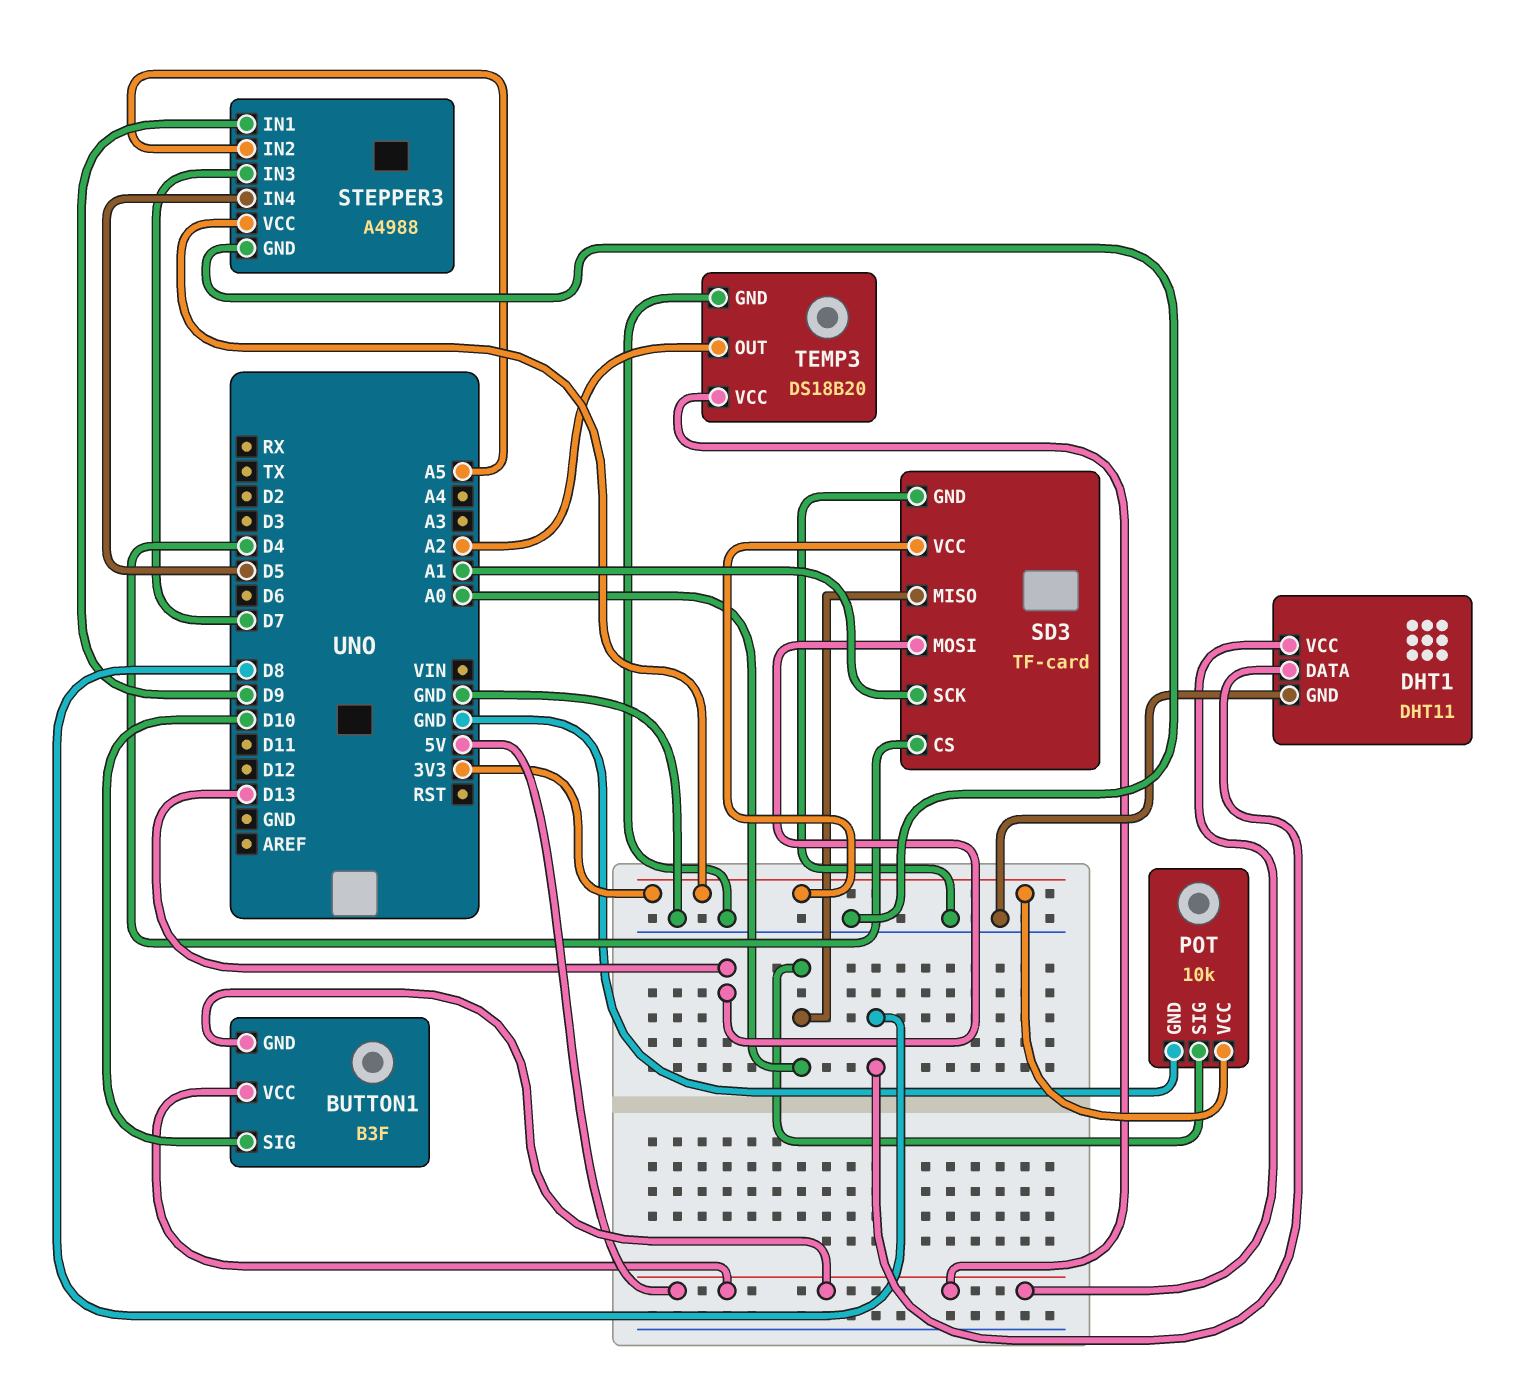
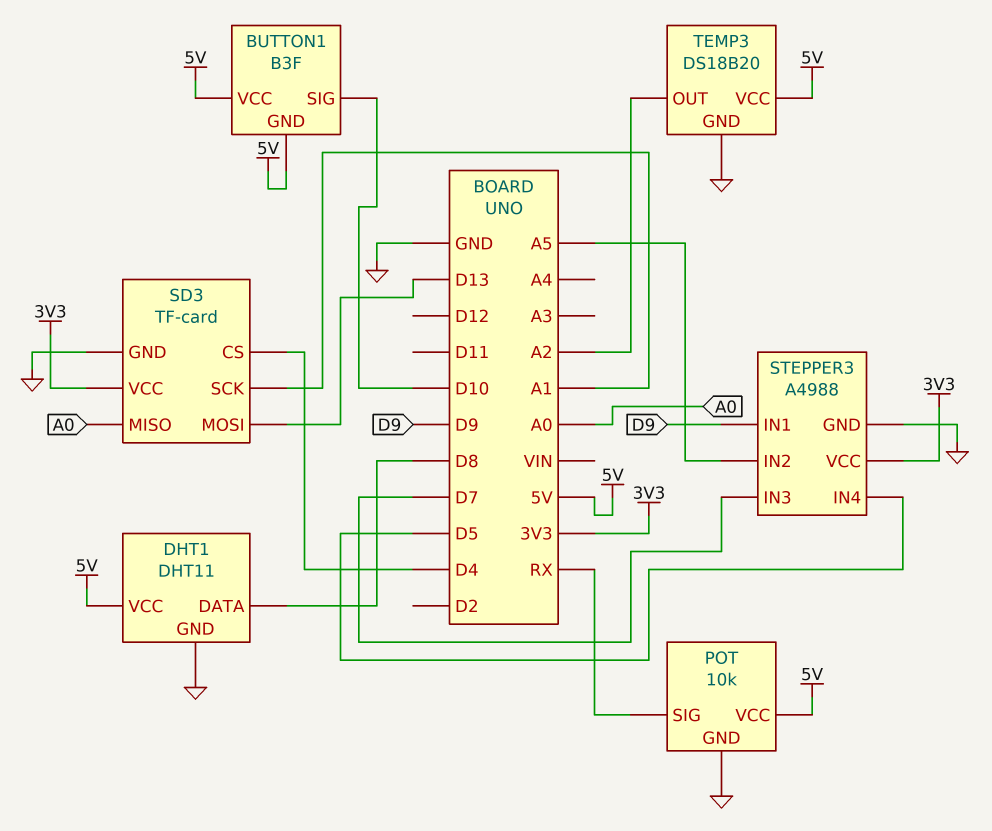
POT pin SIG: A0 -> RX
POT pin VCC: 3V3 -> 5V

